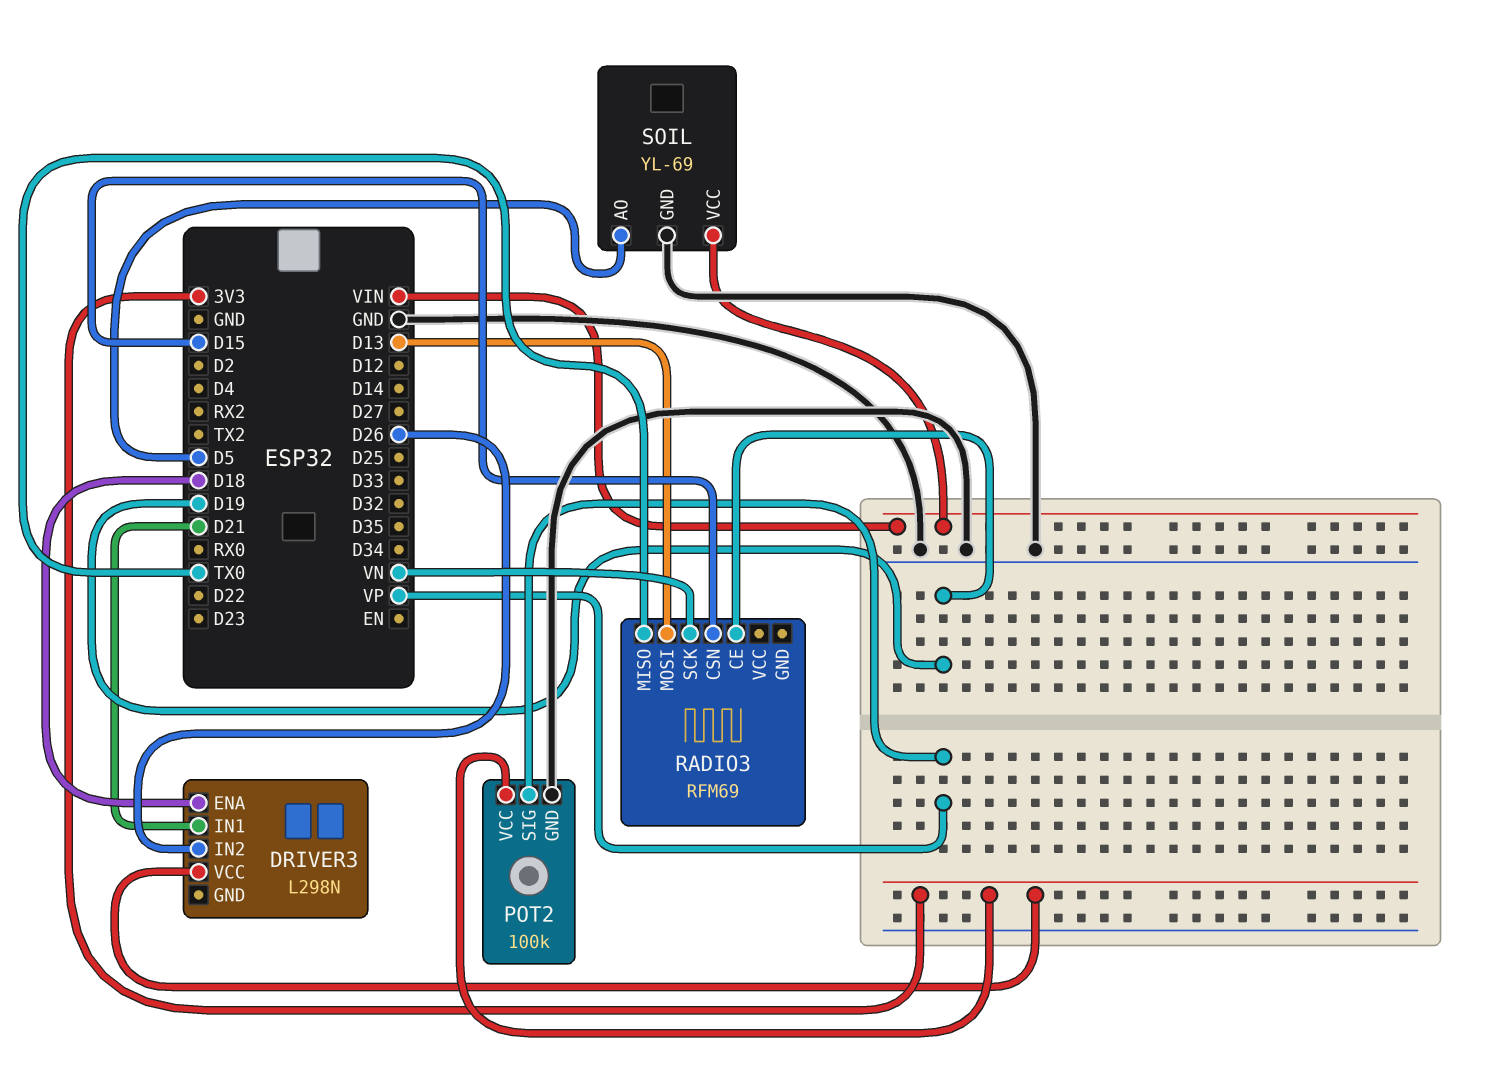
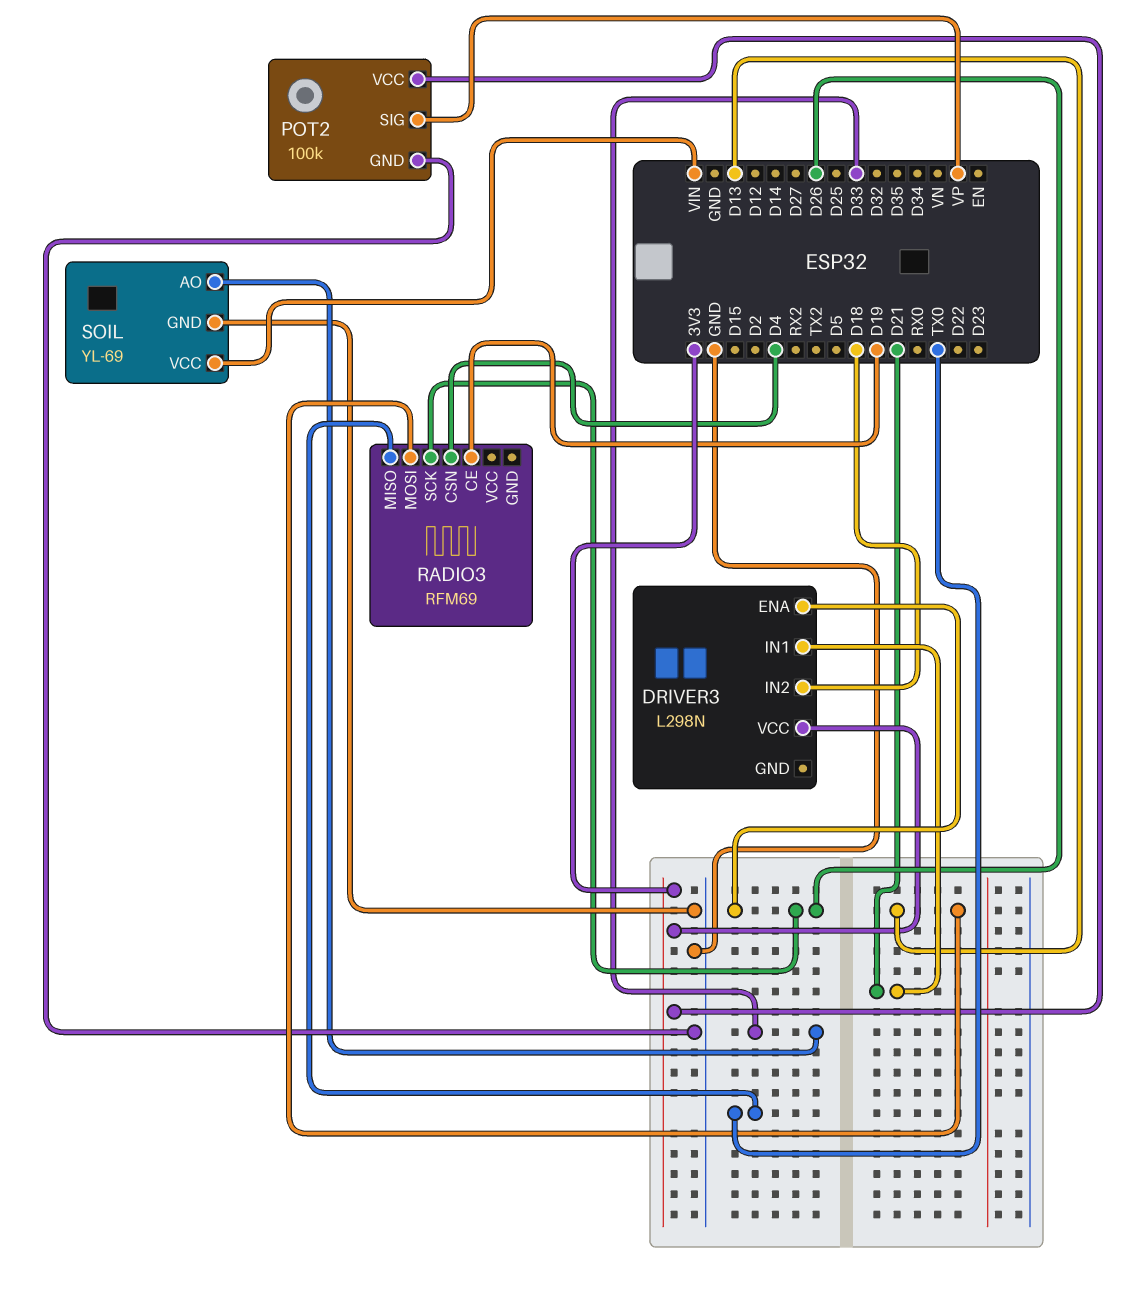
DRIVER3 pin ENA: D18 -> D26
DRIVER3 pin IN2: D26 -> D18
RADIO3 pin CSN: D15 -> D4
RADIO3 pin SCK: VN -> D26
SOIL pin AO: D5 -> D33

